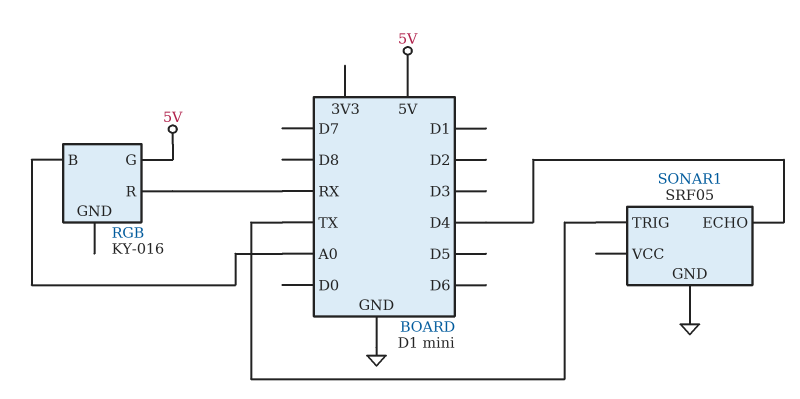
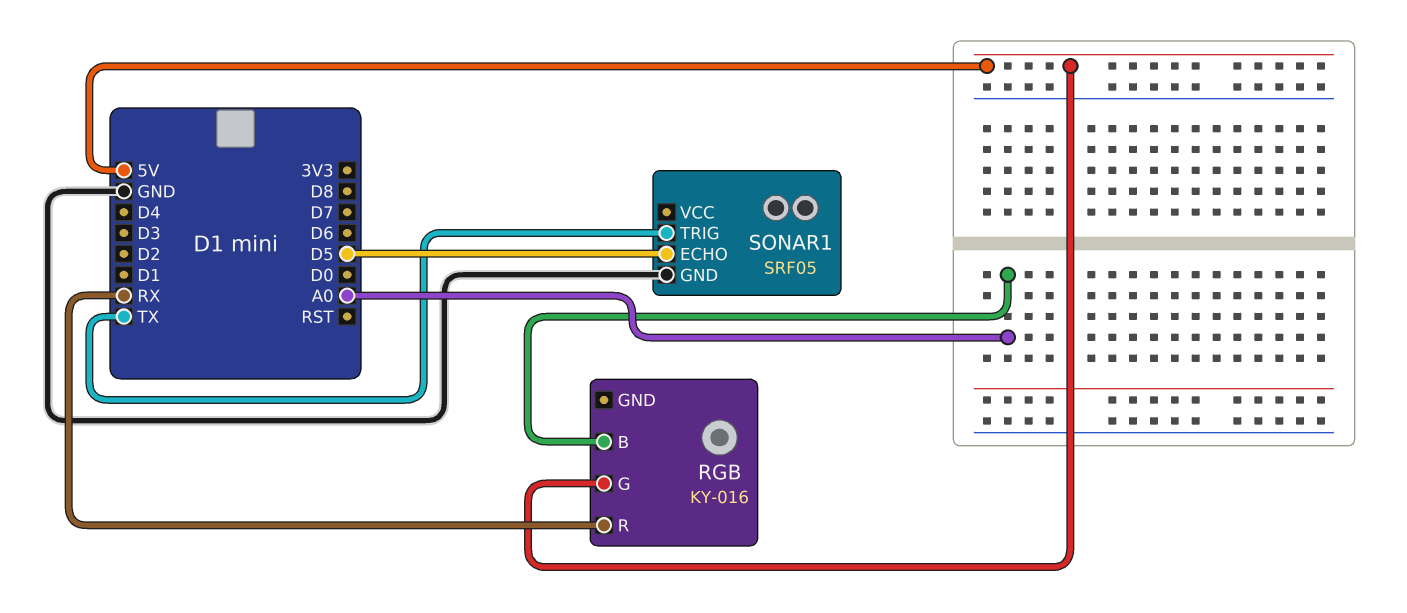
SONAR1 pin ECHO: D4 -> D5

